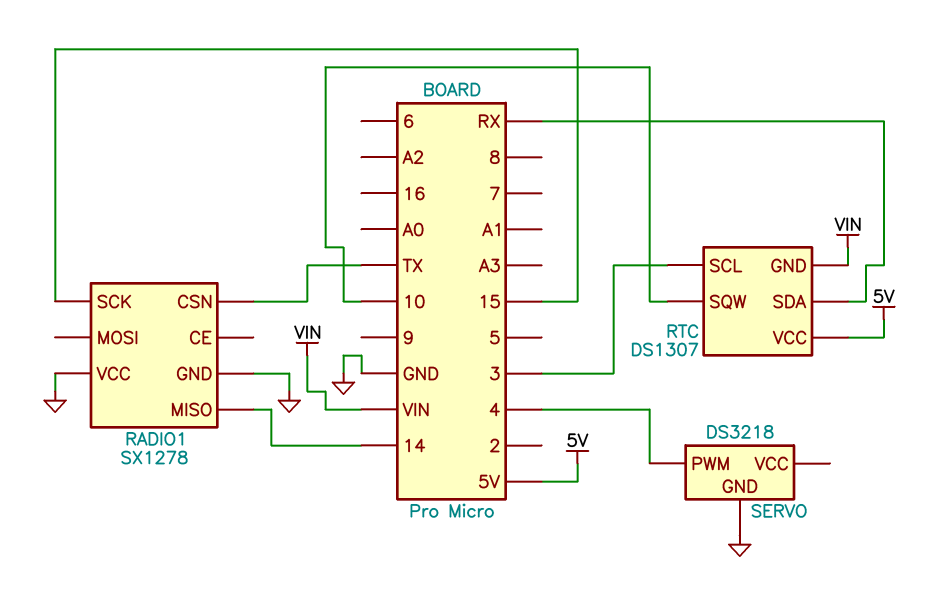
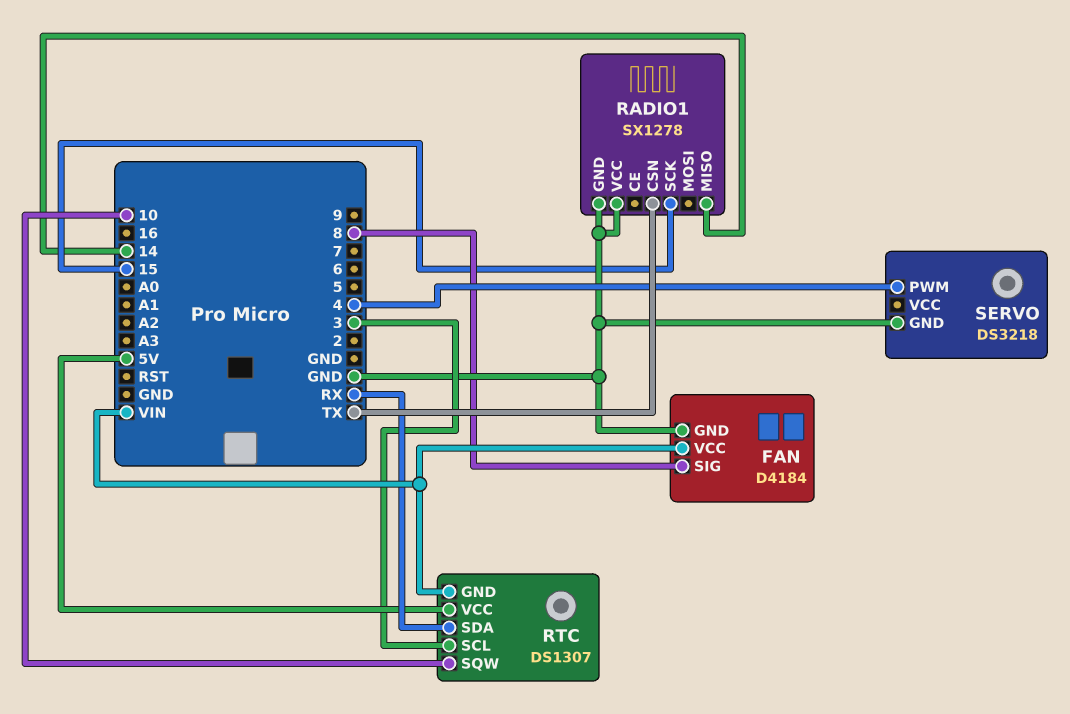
FAN: none -> D4184
FAN pin GND: none -> GND
FAN pin SIG: none -> 8
FAN pin VCC: none -> VIN

